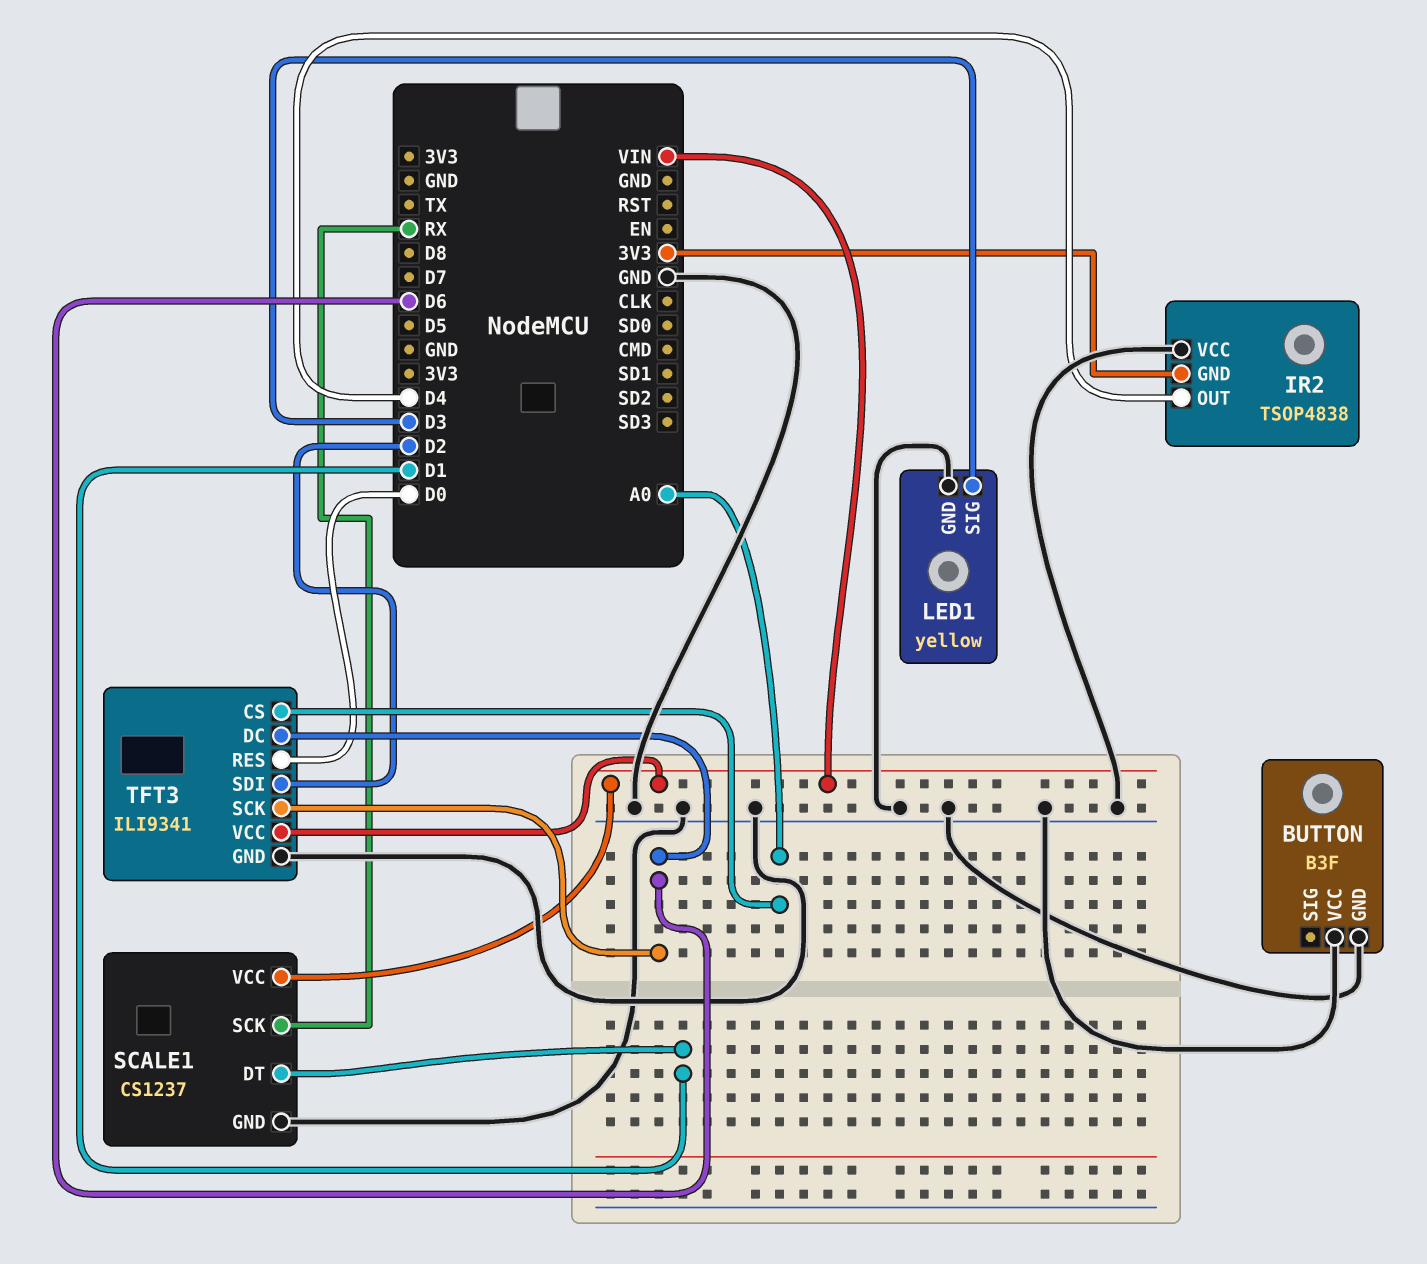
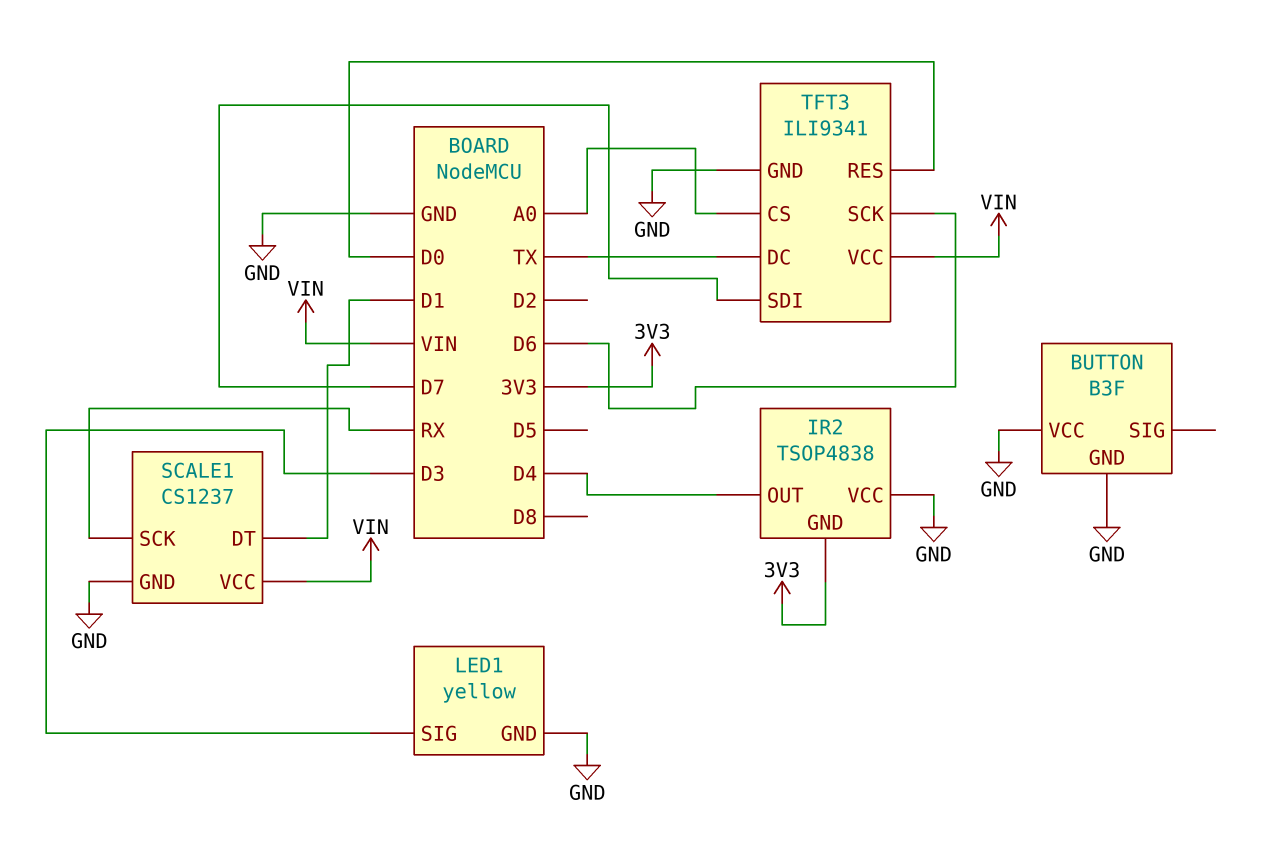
TFT3 pin DC: D6 -> TX
TFT3 pin SDI: D2 -> D7

